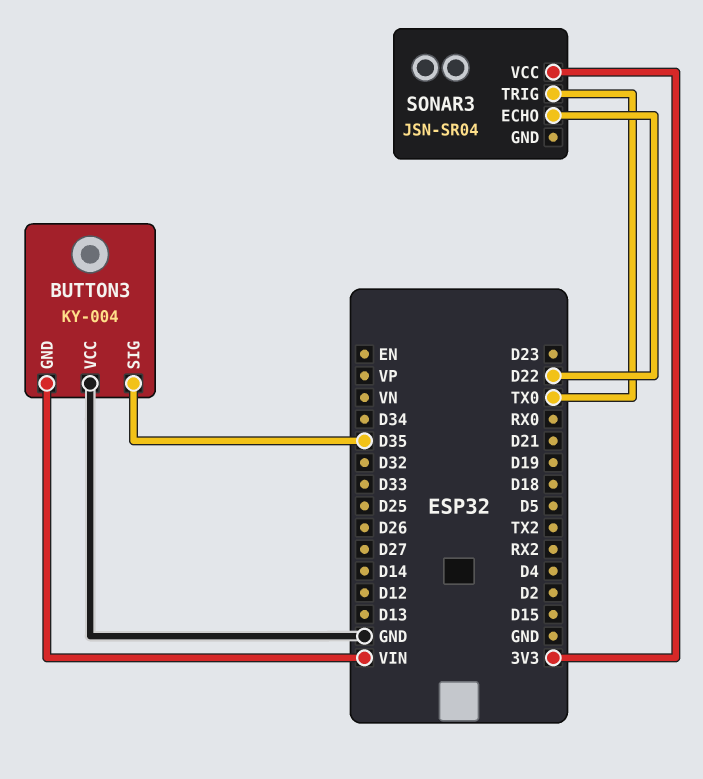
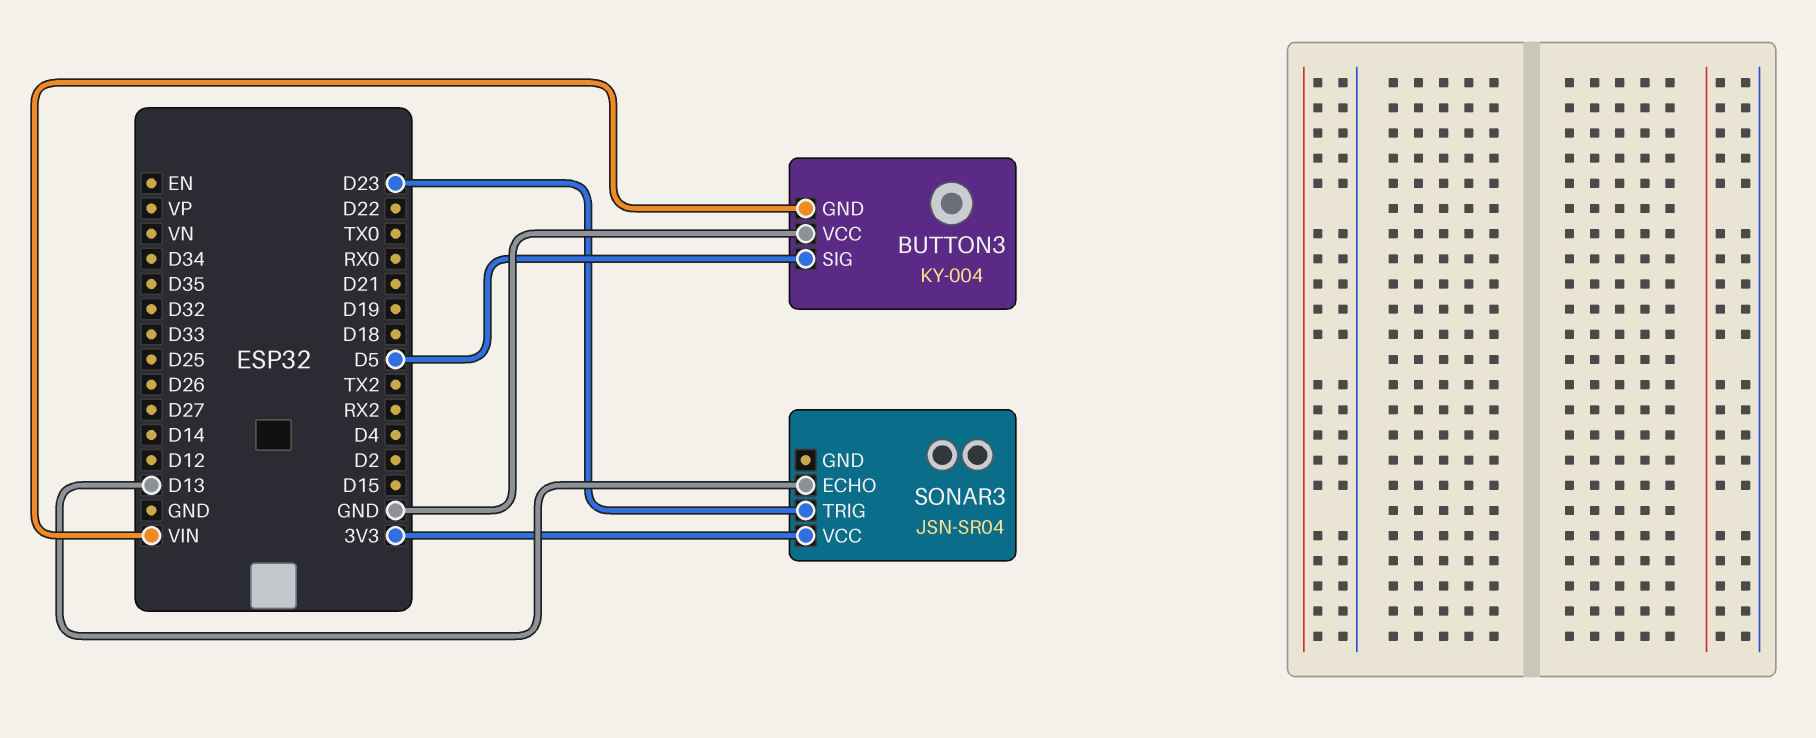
BUTTON3 pin SIG: D35 -> D5
SONAR3 pin ECHO: D22 -> D13
SONAR3 pin TRIG: TX0 -> D23

